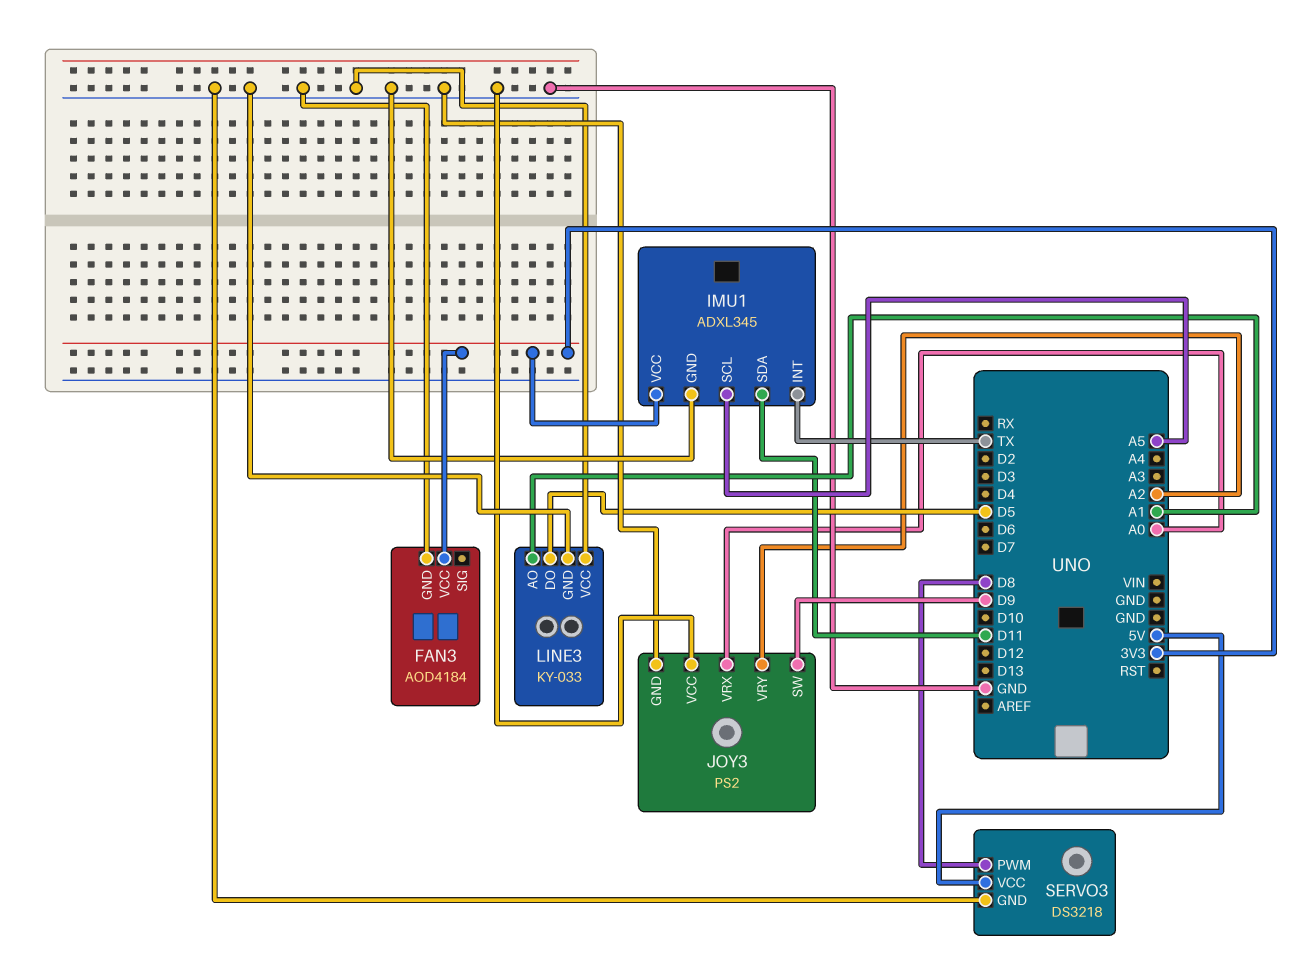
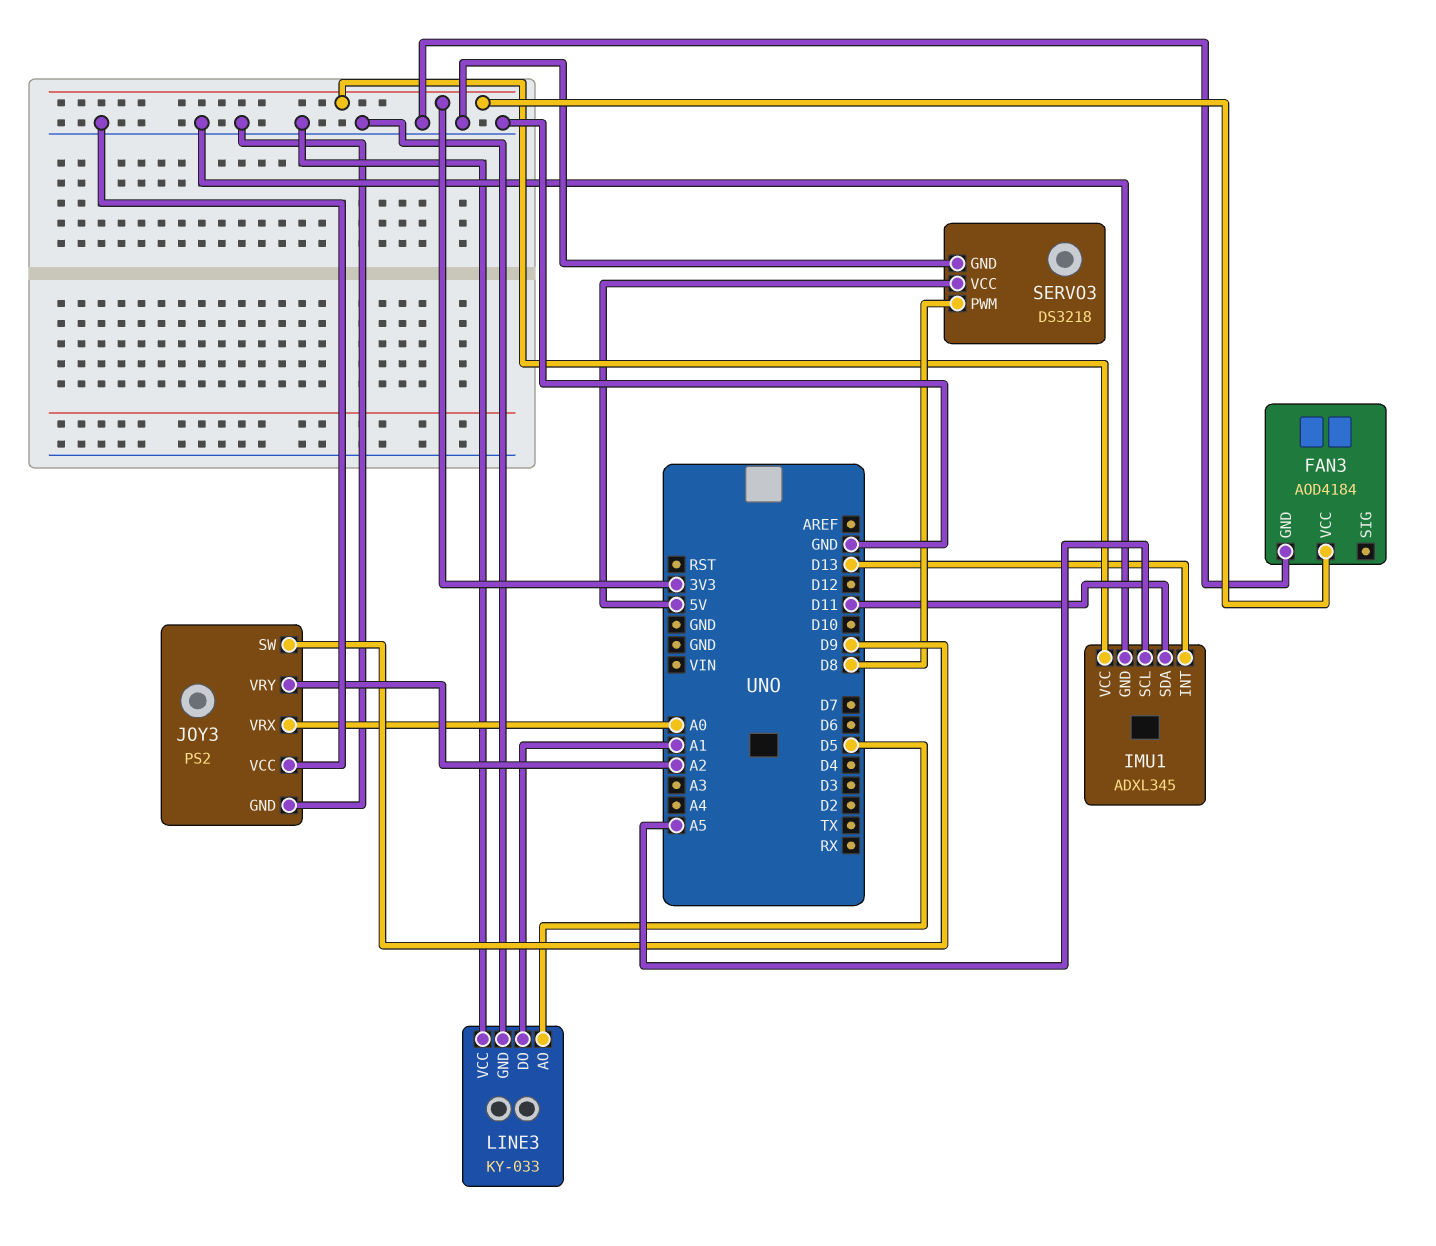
IMU1 pin INT: TX -> D13
LINE3 pin AO: A1 -> D5
LINE3 pin DO: D5 -> A1

